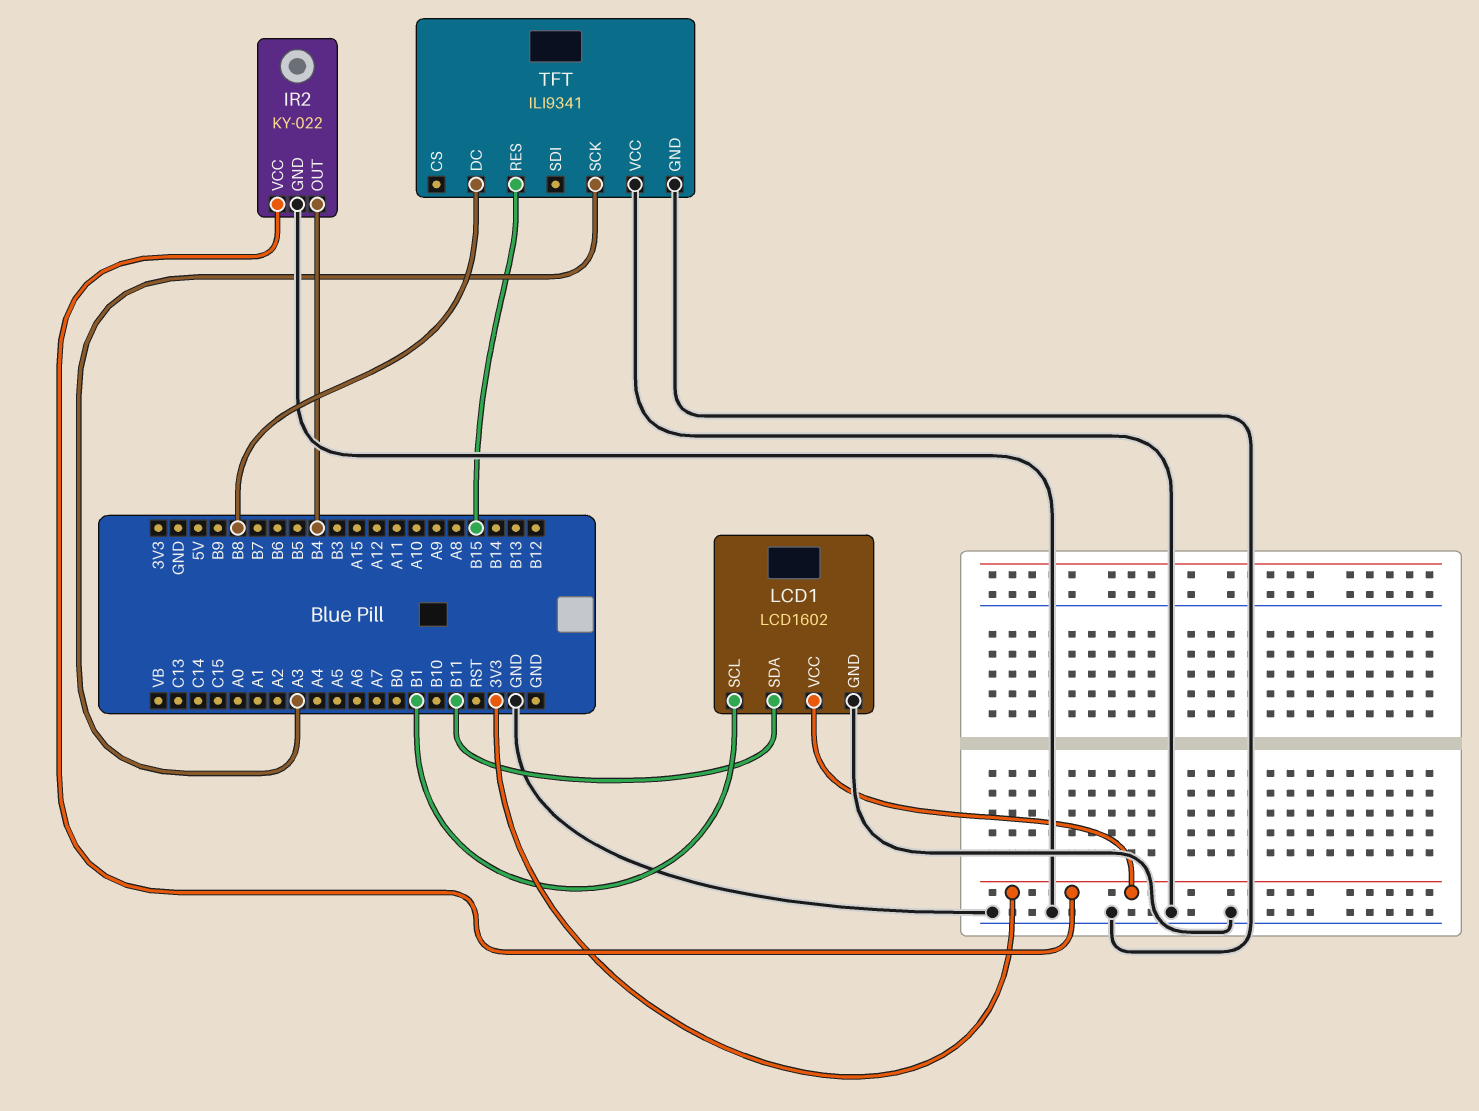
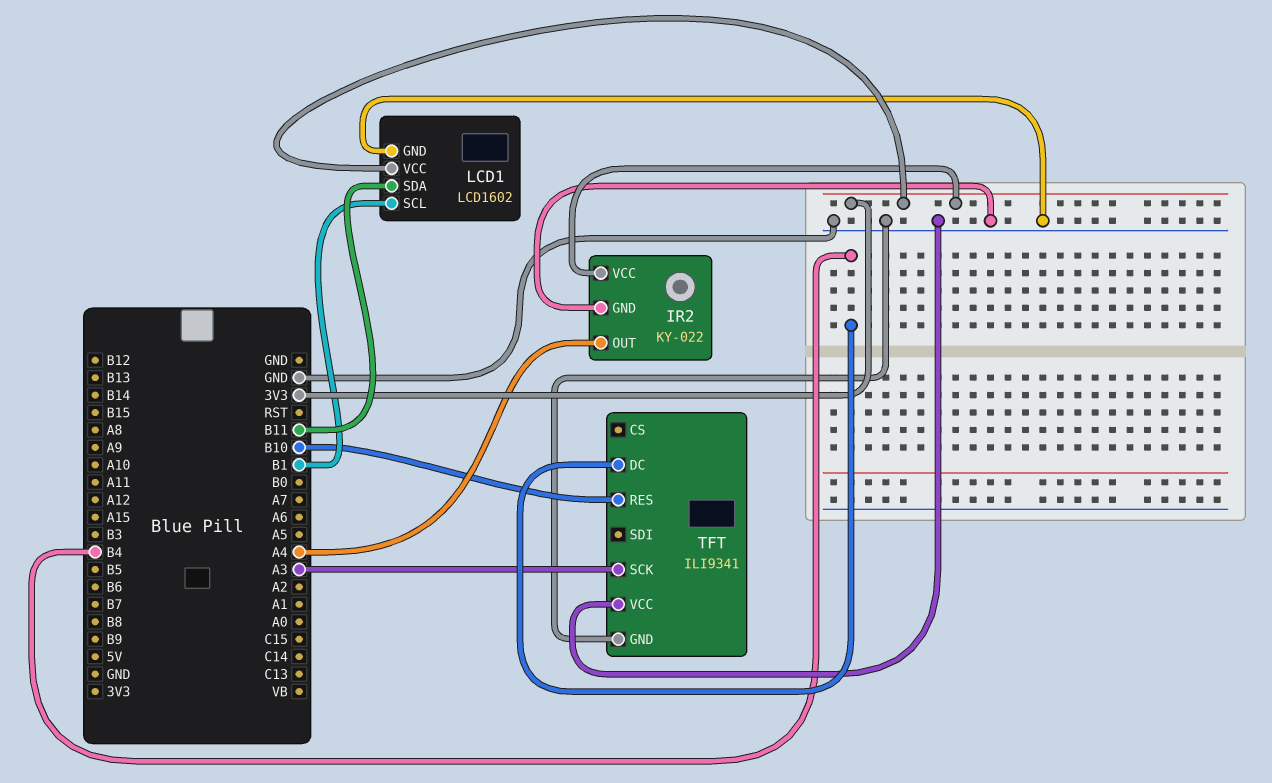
IR2 pin OUT: B4 -> A4
TFT pin DC: B8 -> B4
TFT pin RES: B15 -> B10

